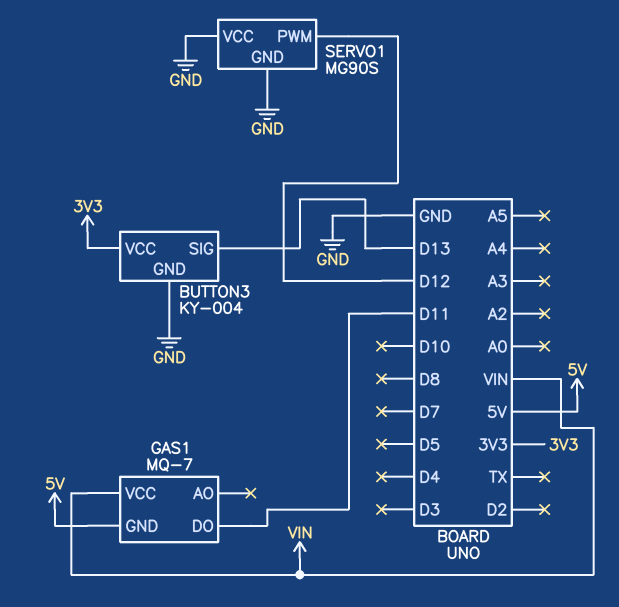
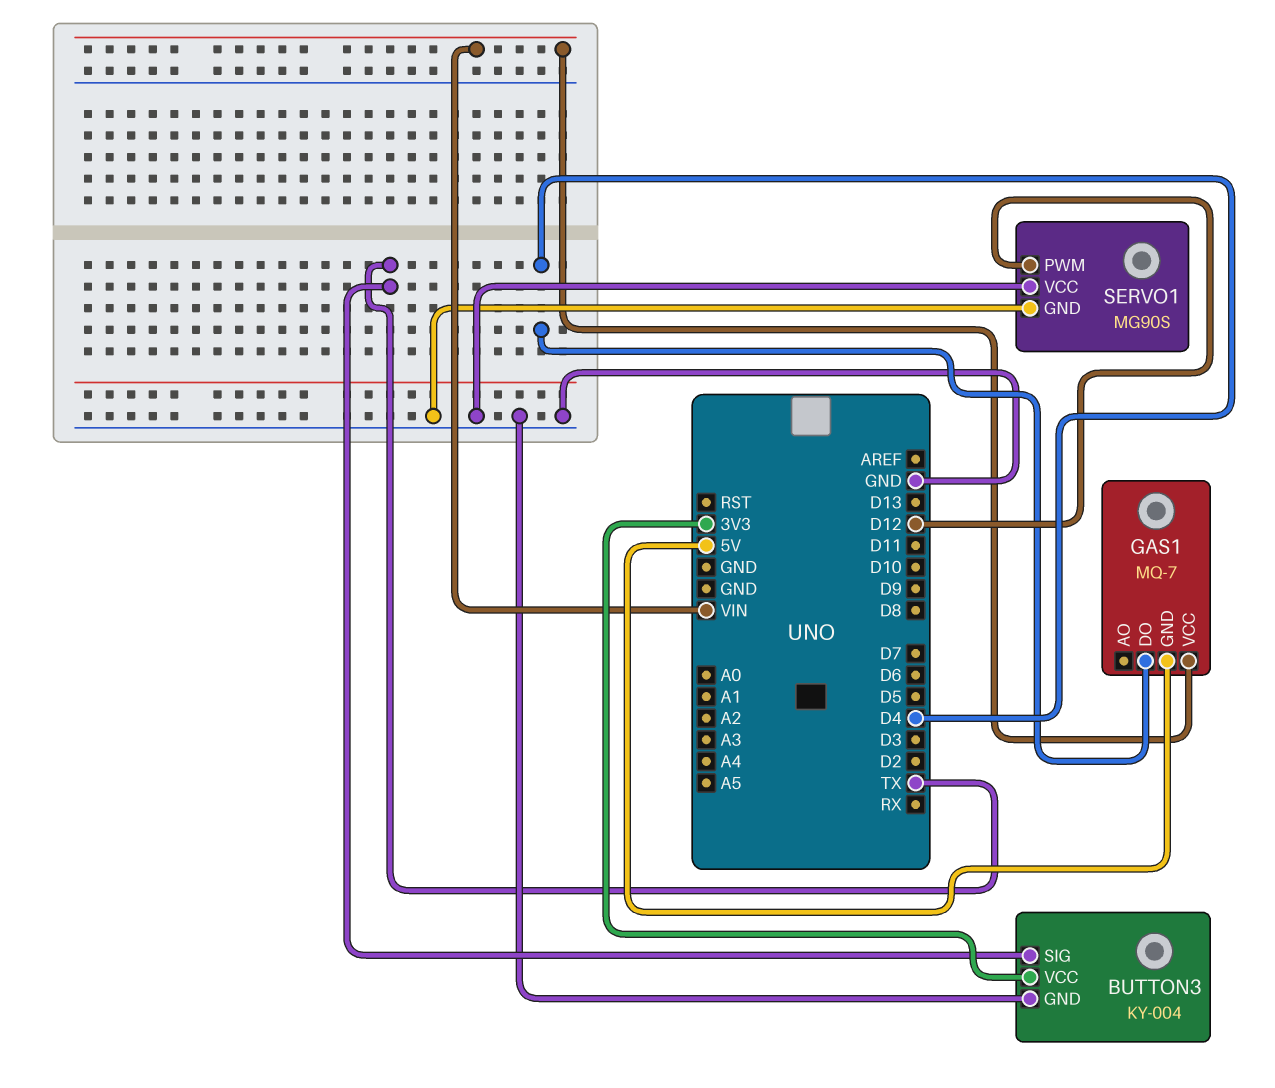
BUTTON3 pin SIG: D13 -> TX
GAS1 pin DO: D11 -> D4

